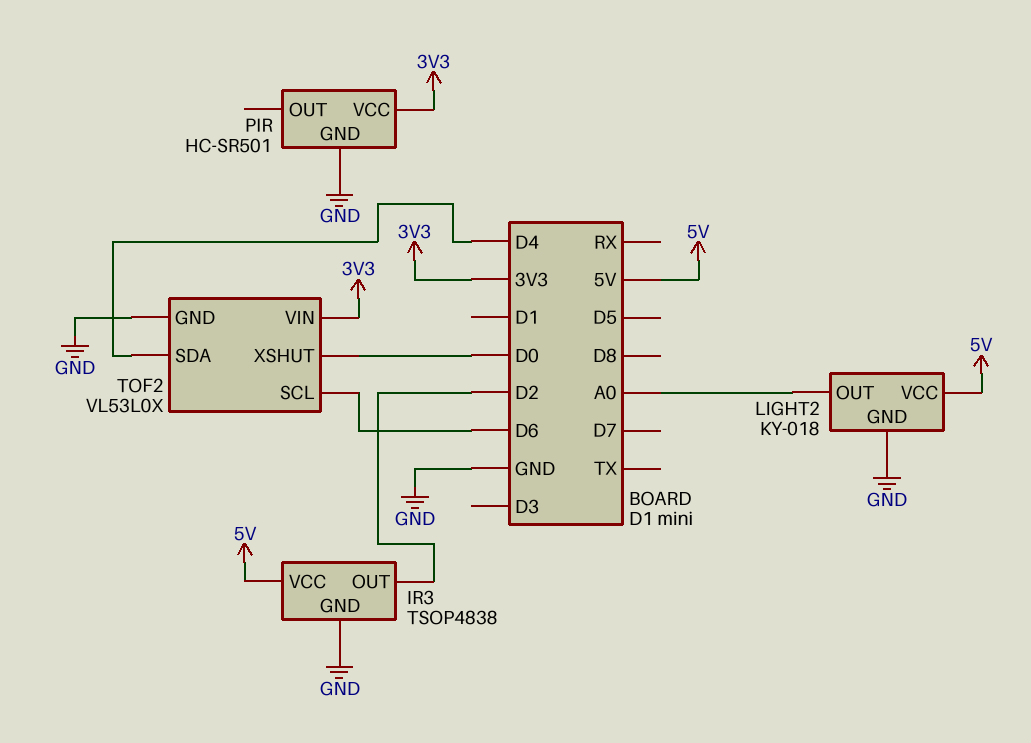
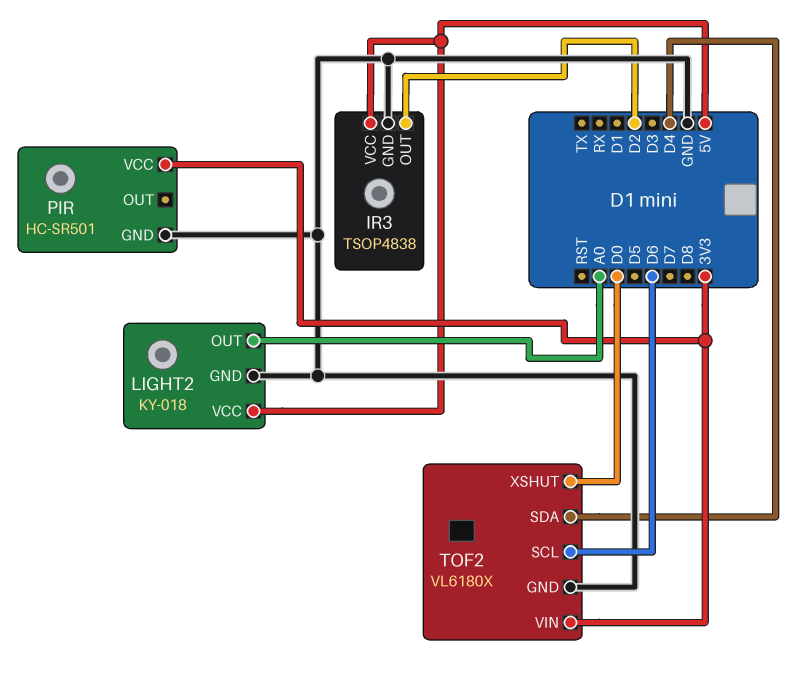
TOF2: VL53L0X -> VL6180X

